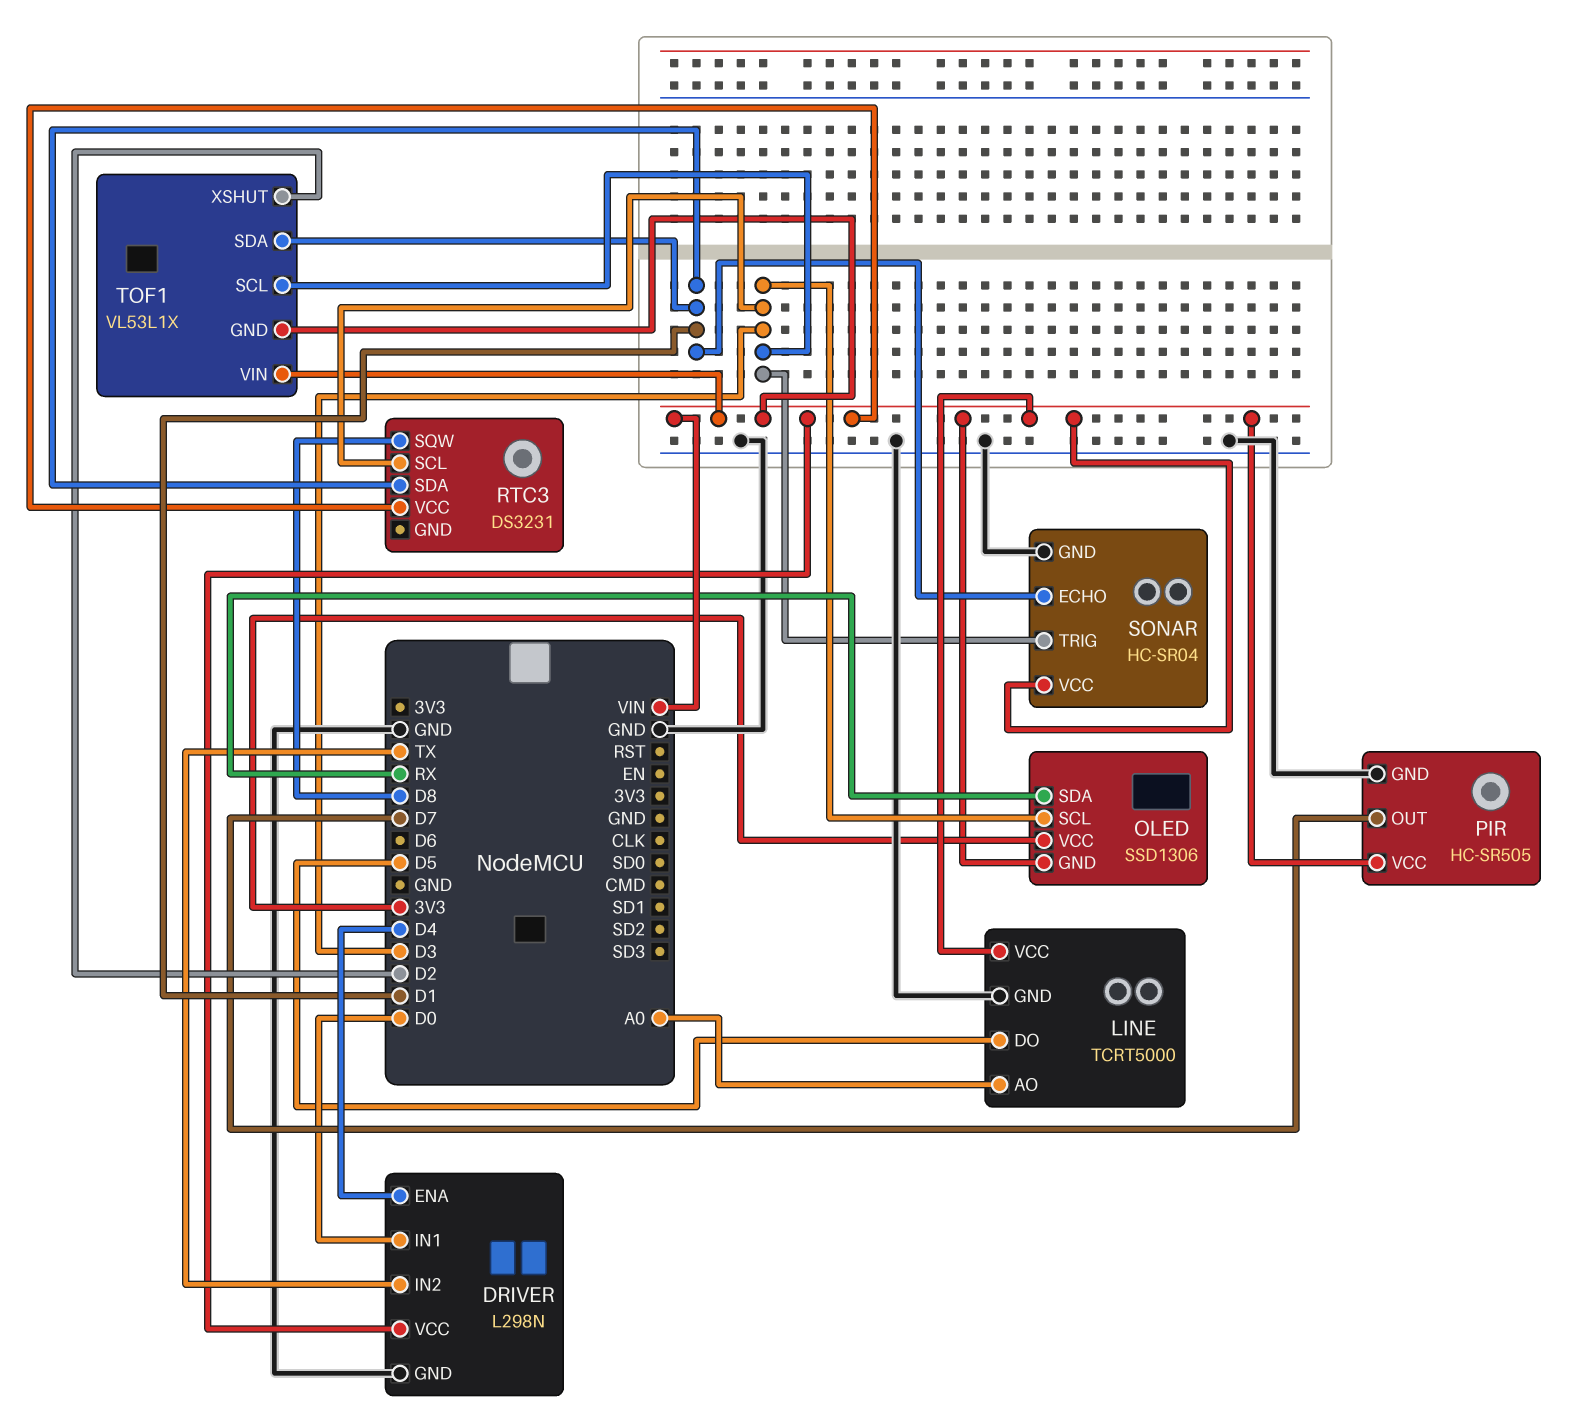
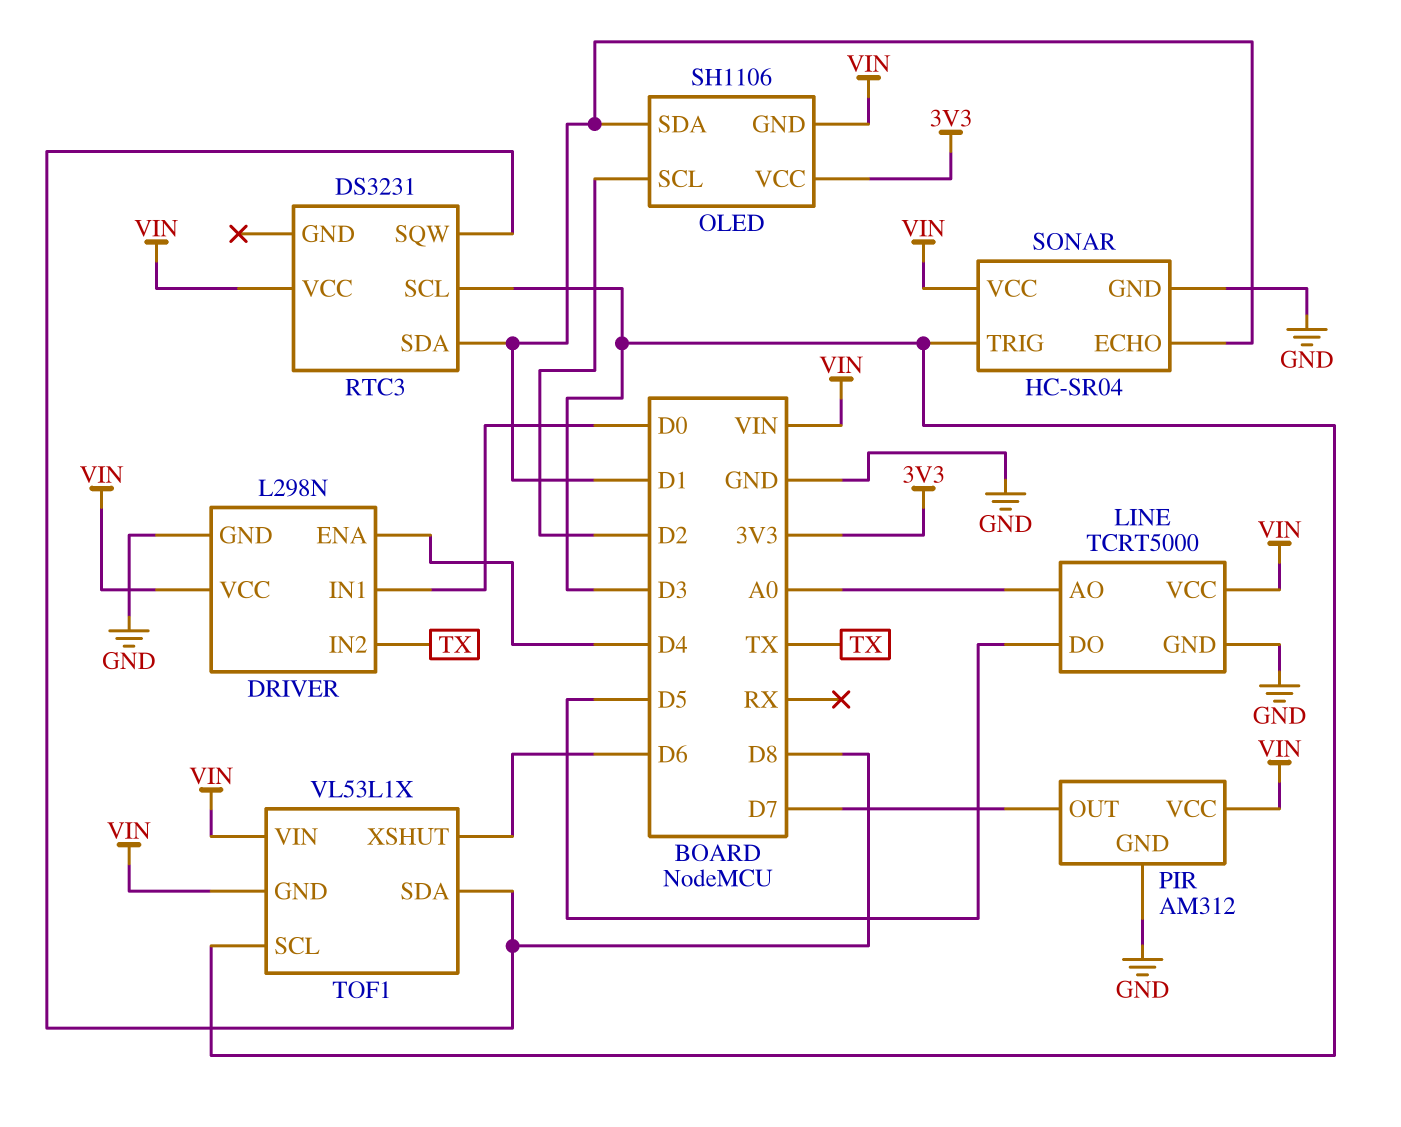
OLED: SSD1306 -> SH1106
OLED pin SCL: D3 -> D2
OLED pin SDA: RX -> D1
PIR: HC-SR505 -> AM312
TOF1 pin SDA: D1 -> D8
TOF1 pin XSHUT: D2 -> D6

